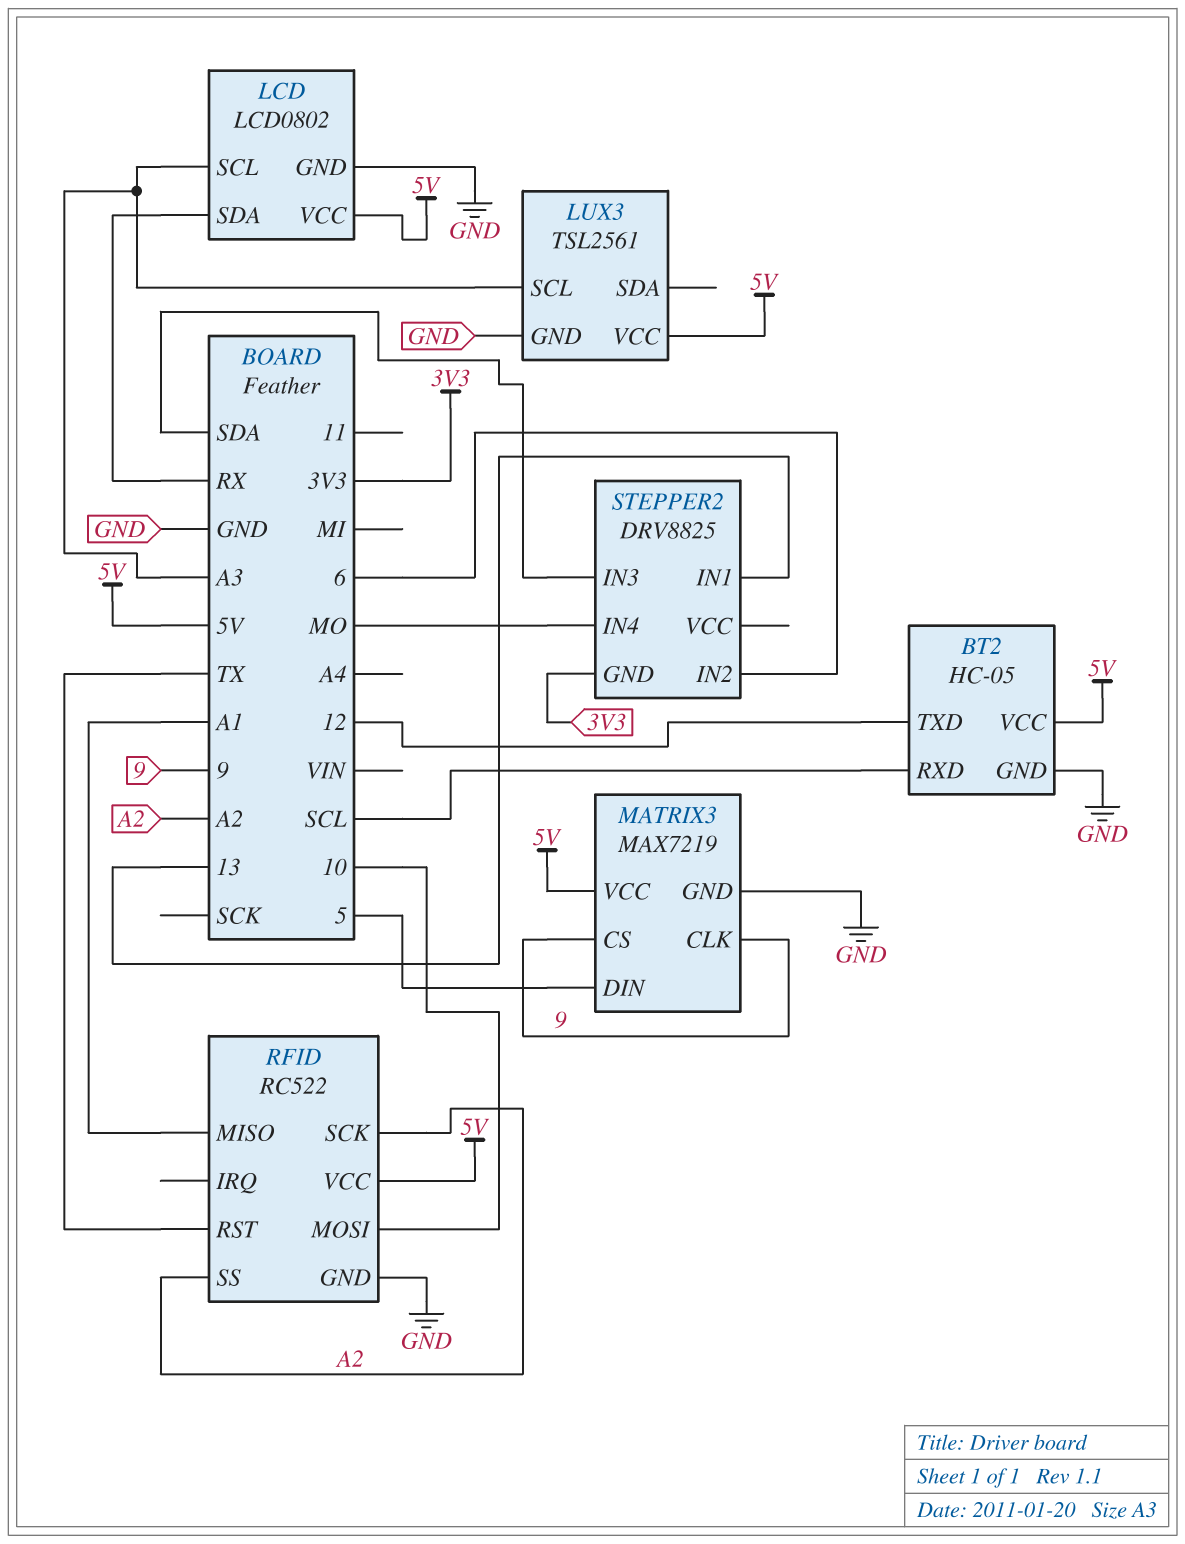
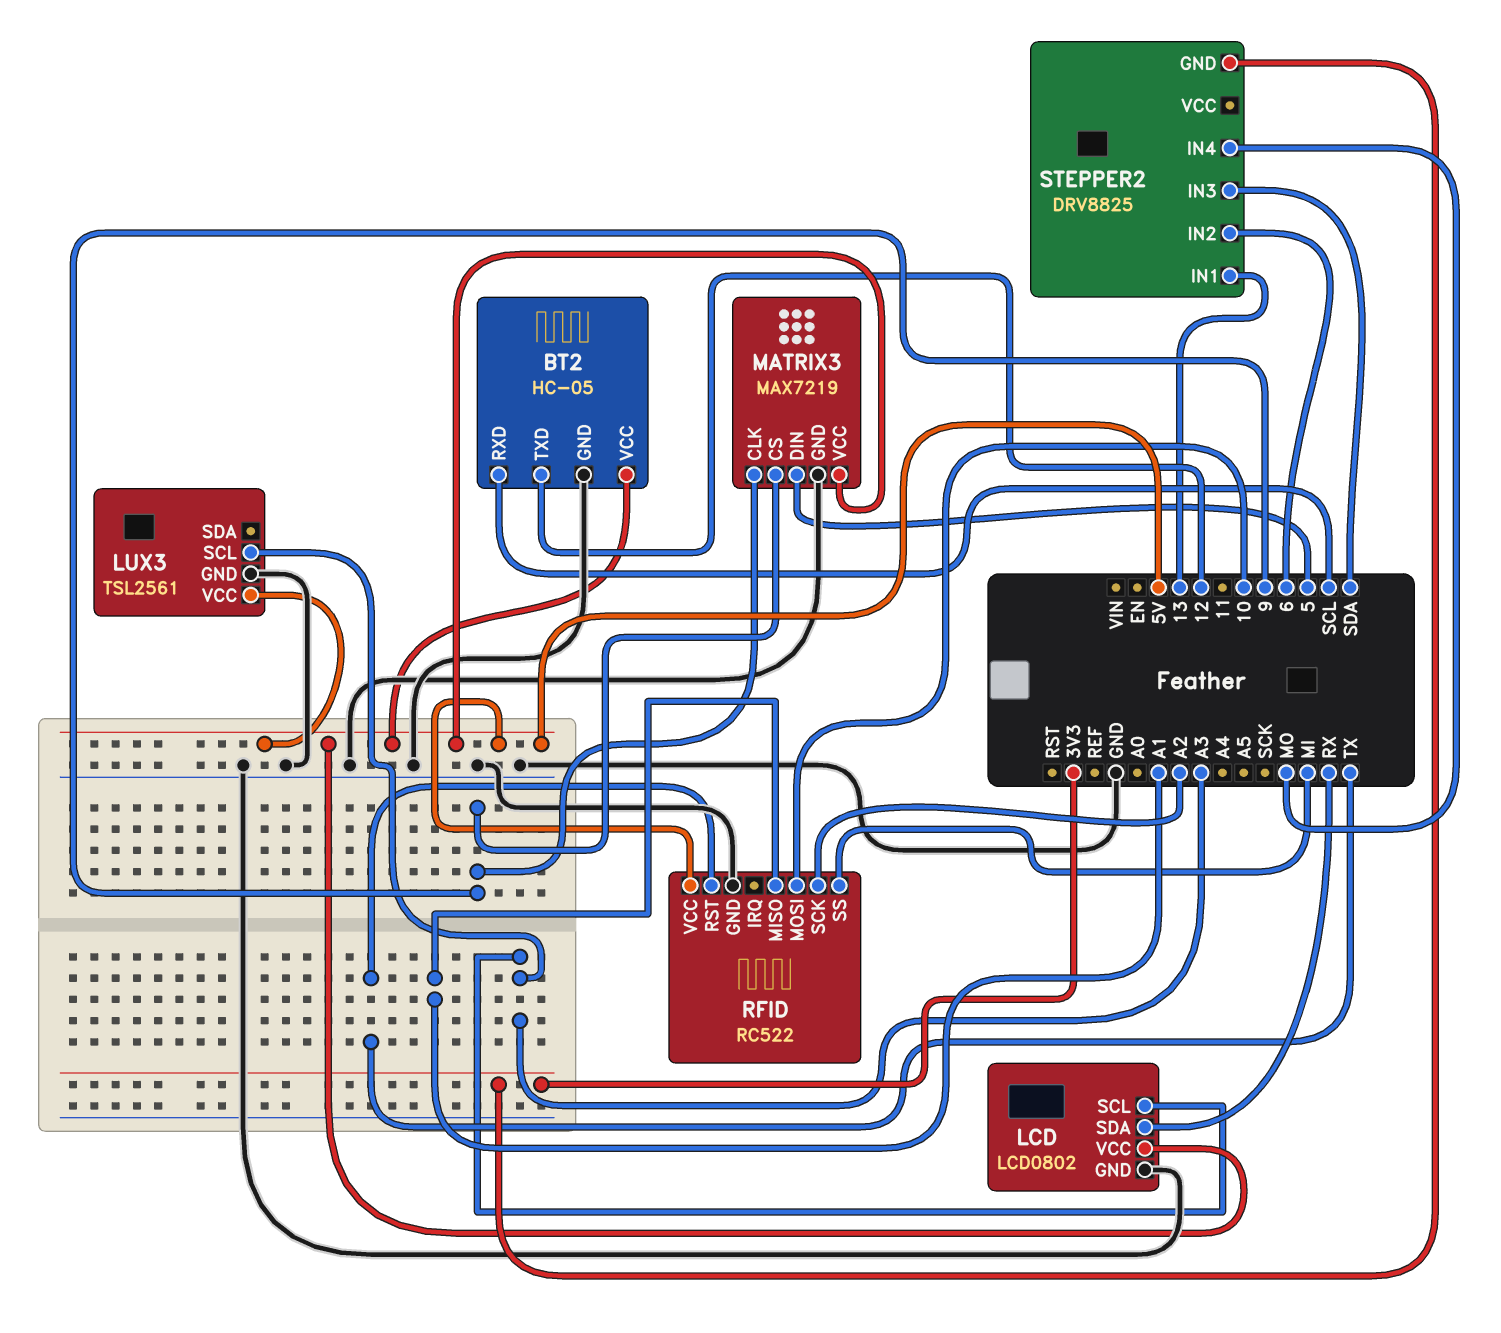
RFID pin SS: A2 -> MI

